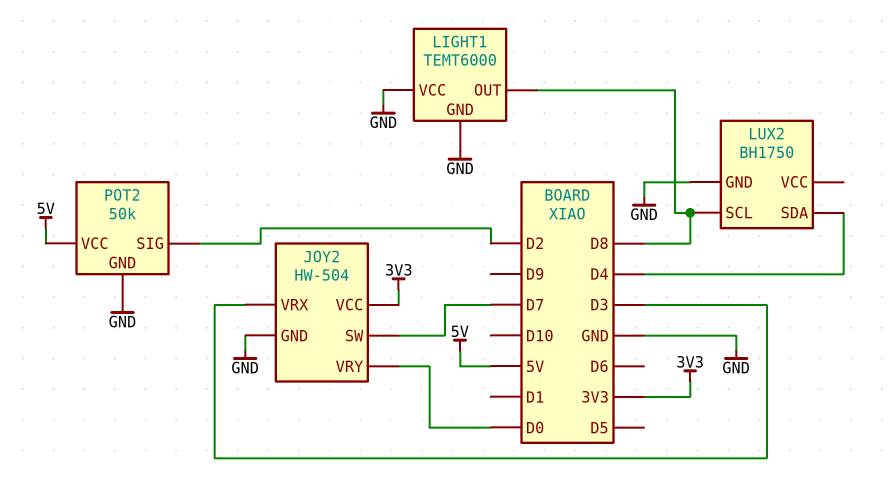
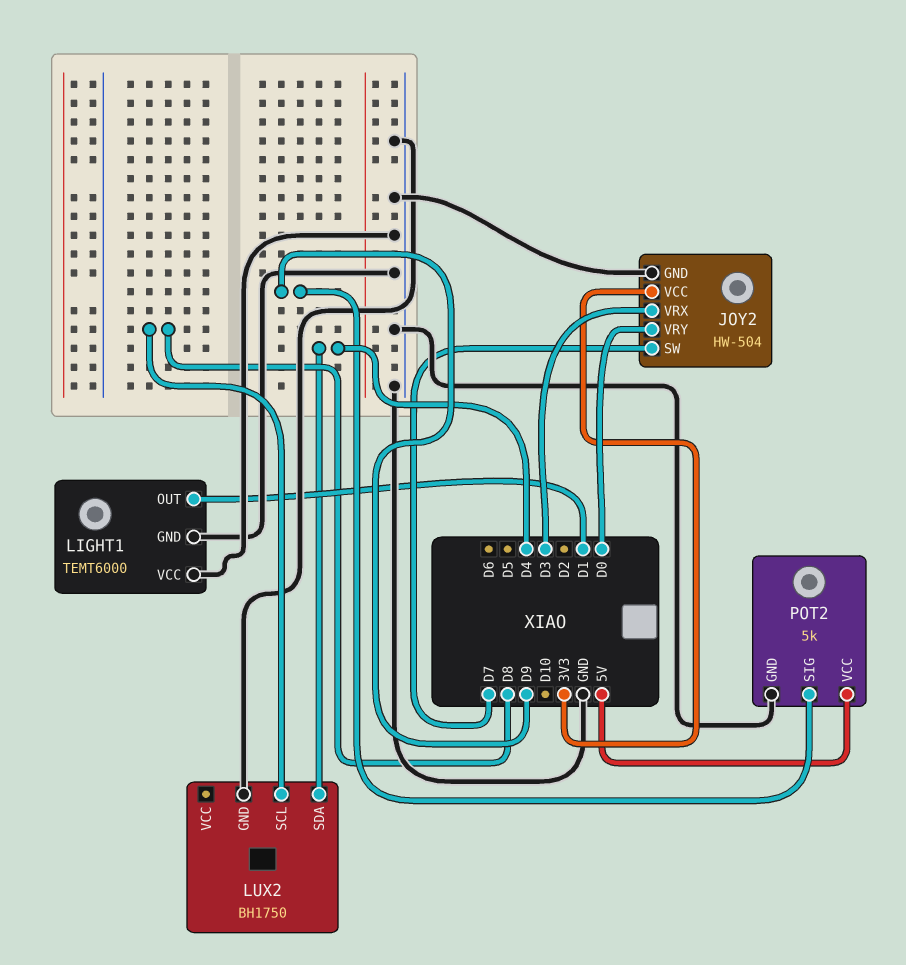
LIGHT1 pin OUT: D8 -> D1
POT2: 50k -> 5k
POT2 pin SIG: D2 -> D9

